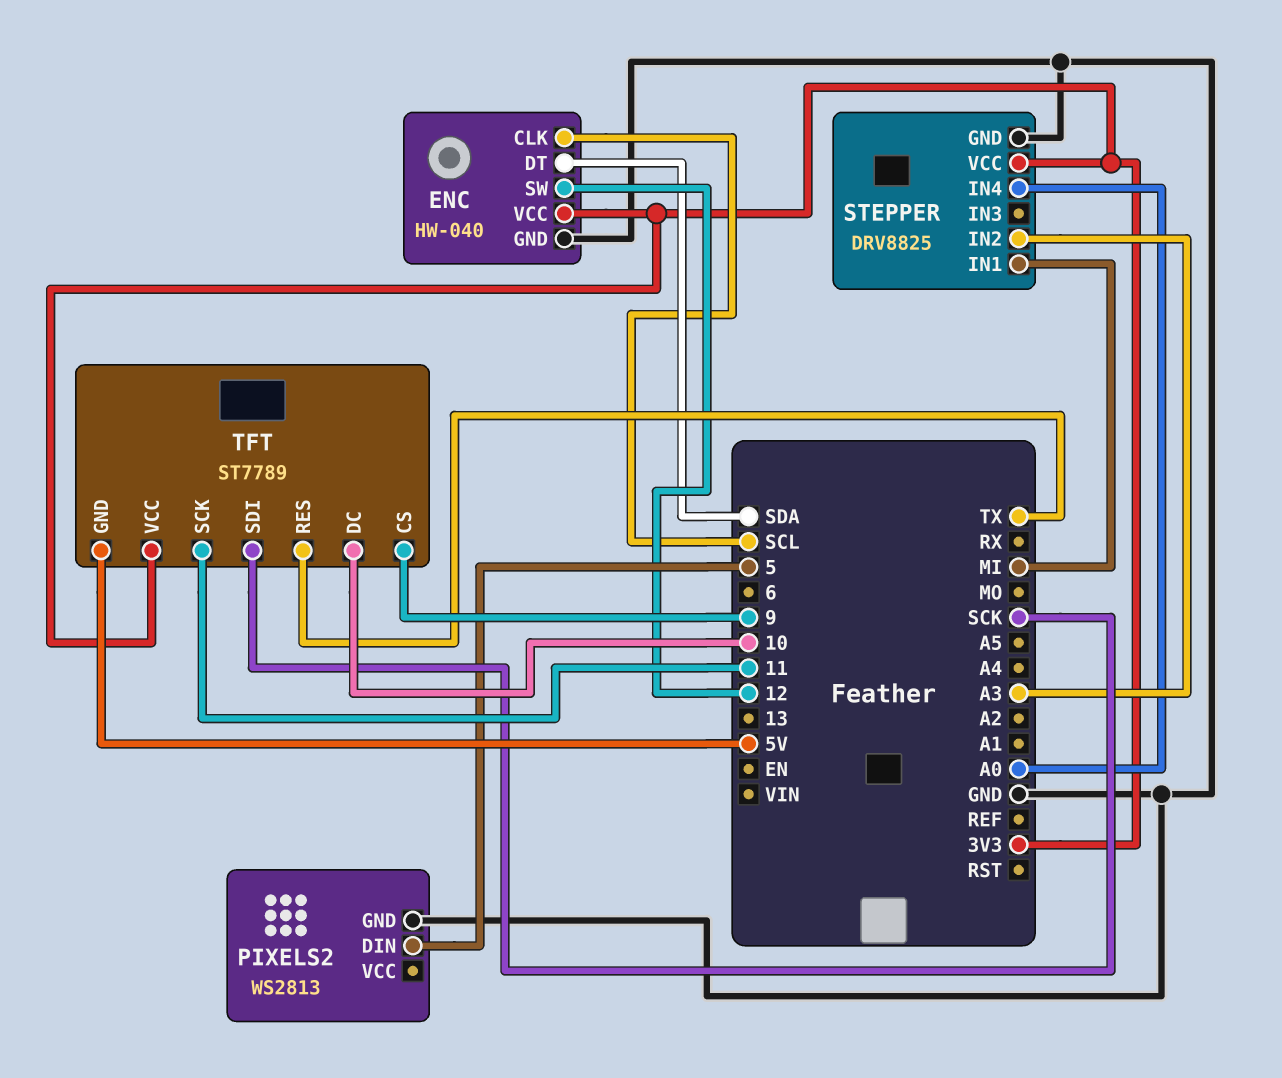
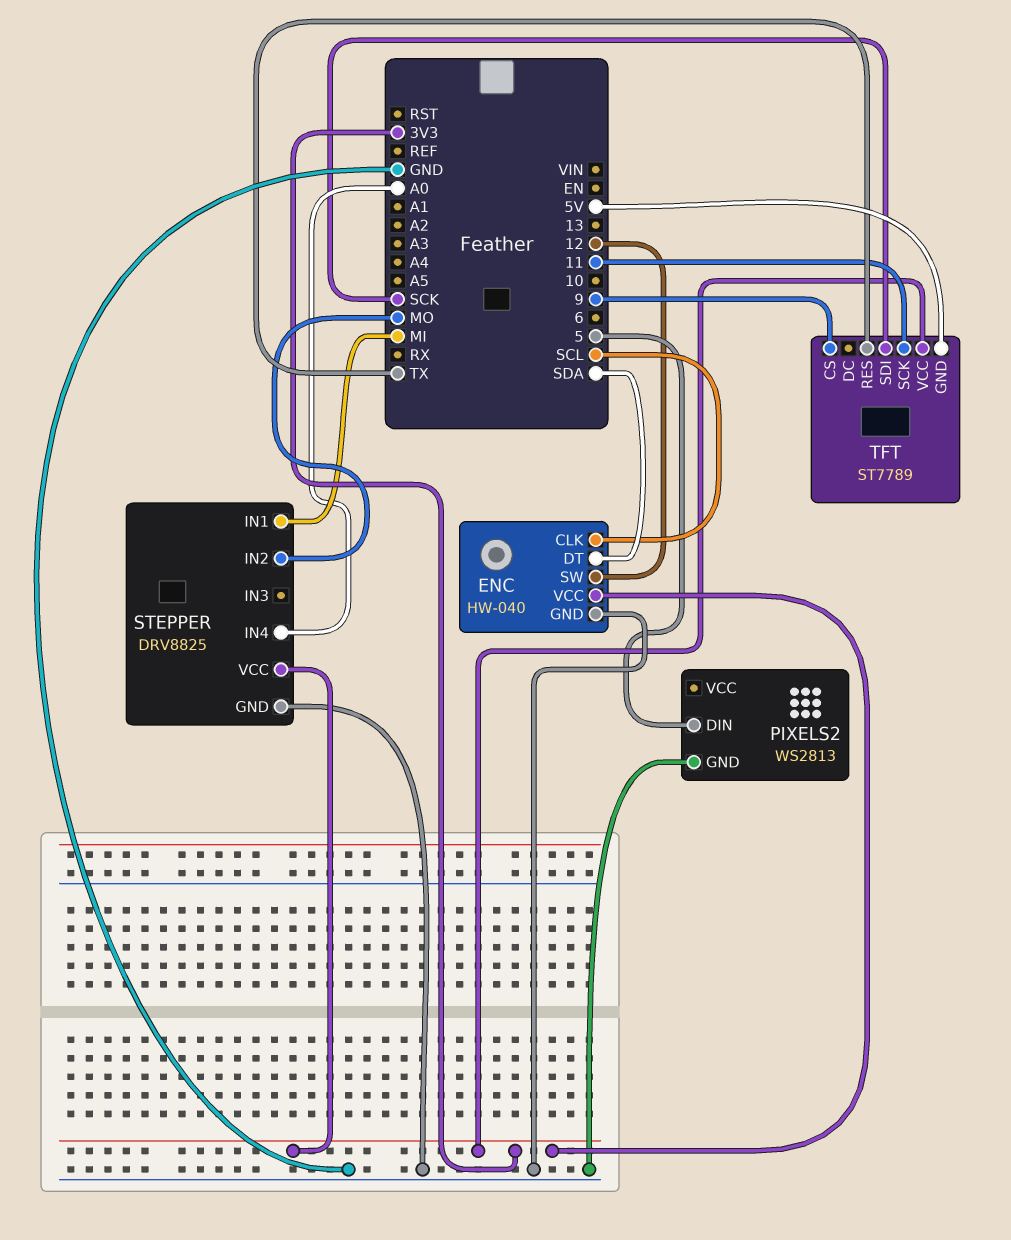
STEPPER pin IN2: A3 -> MO
TFT pin DC: 10 -> none

